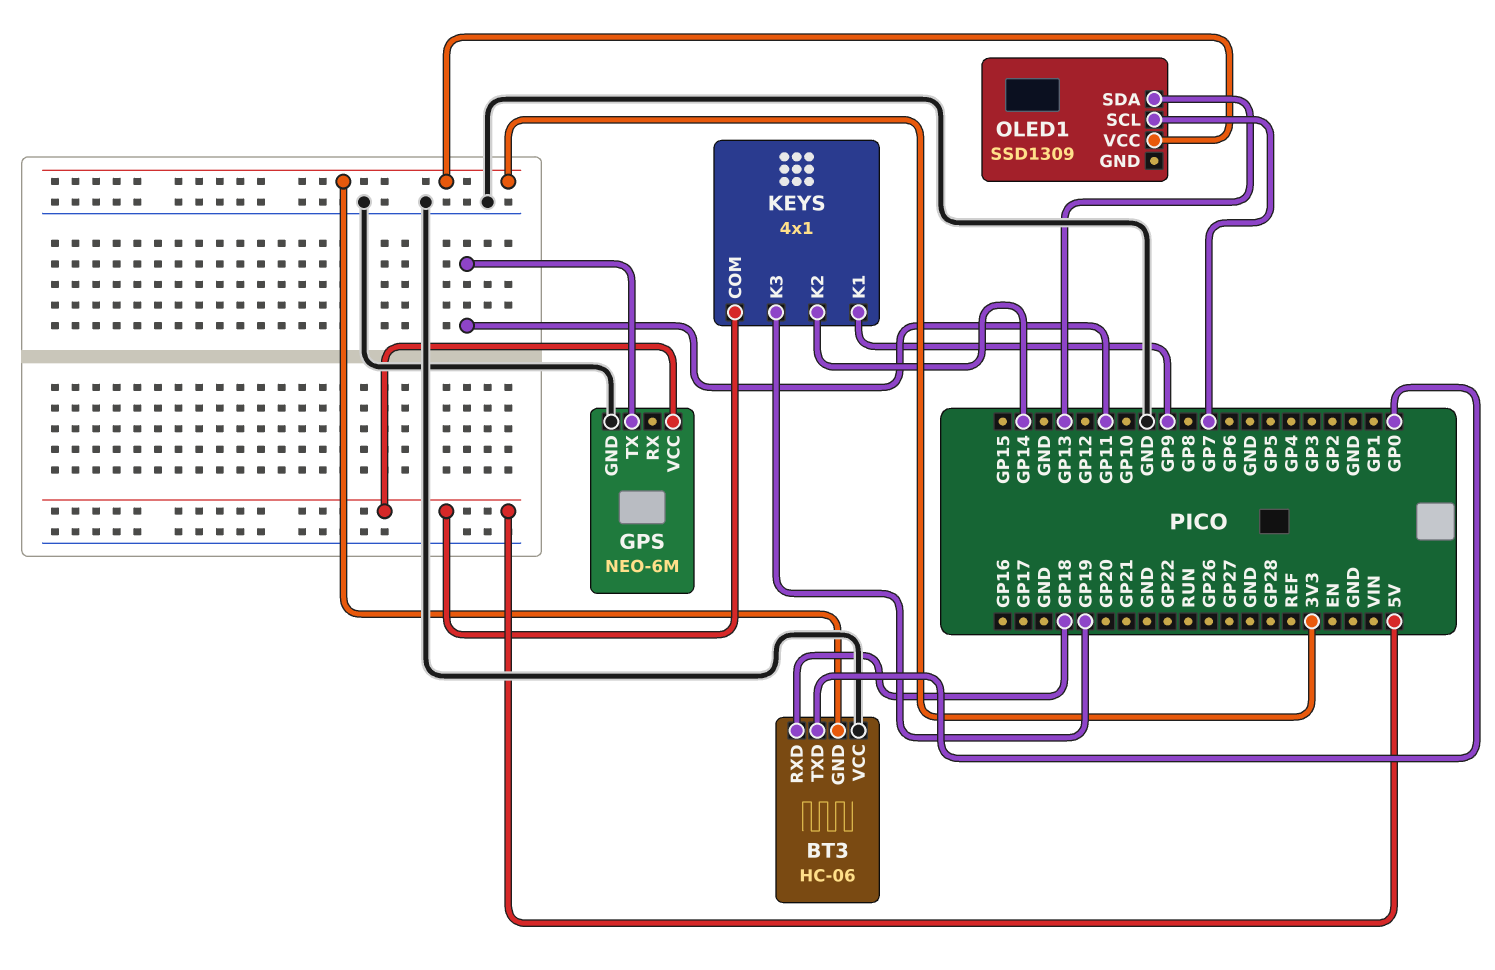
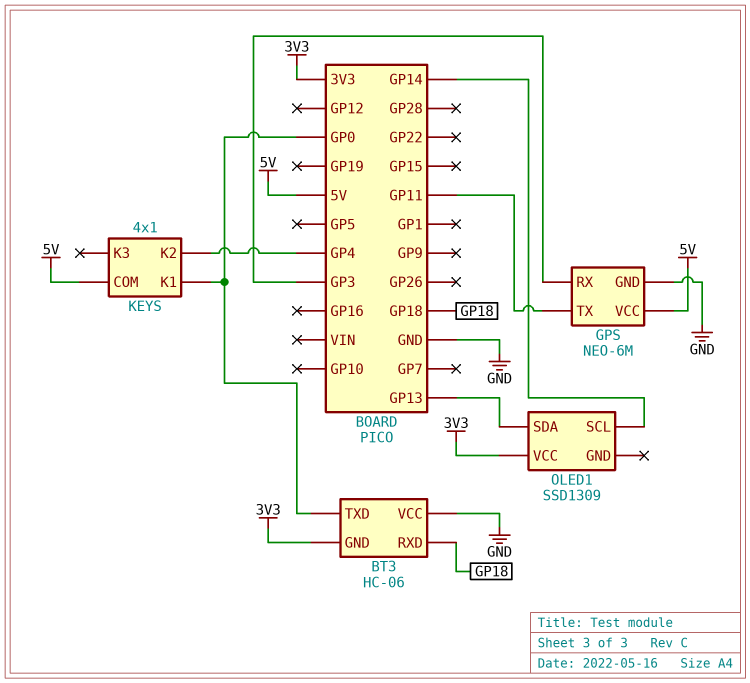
GPS pin RX: none -> GP3
KEYS pin K1: GP9 -> GP0
KEYS pin K2: GP14 -> GP4
KEYS pin K3: GP19 -> none
OLED1 pin SCL: GP7 -> GP14

